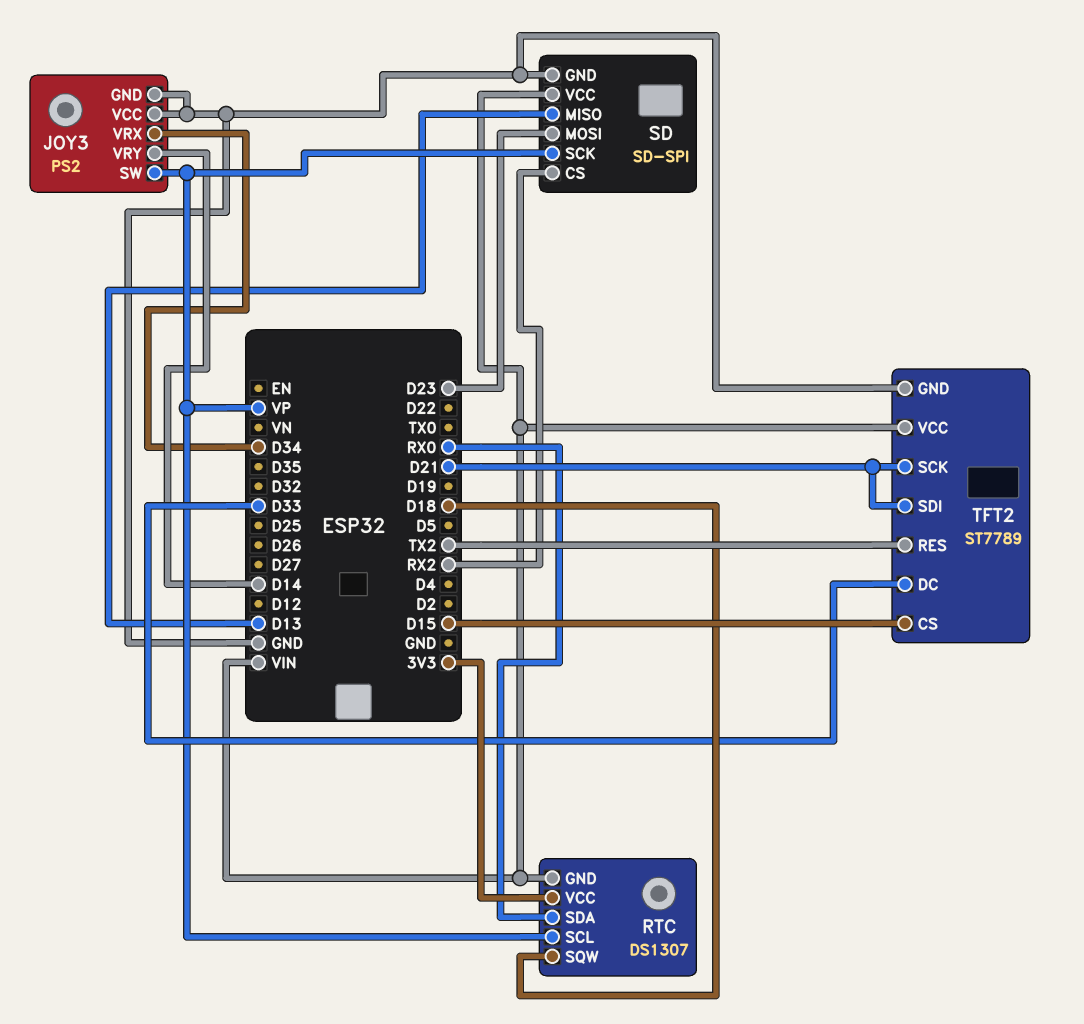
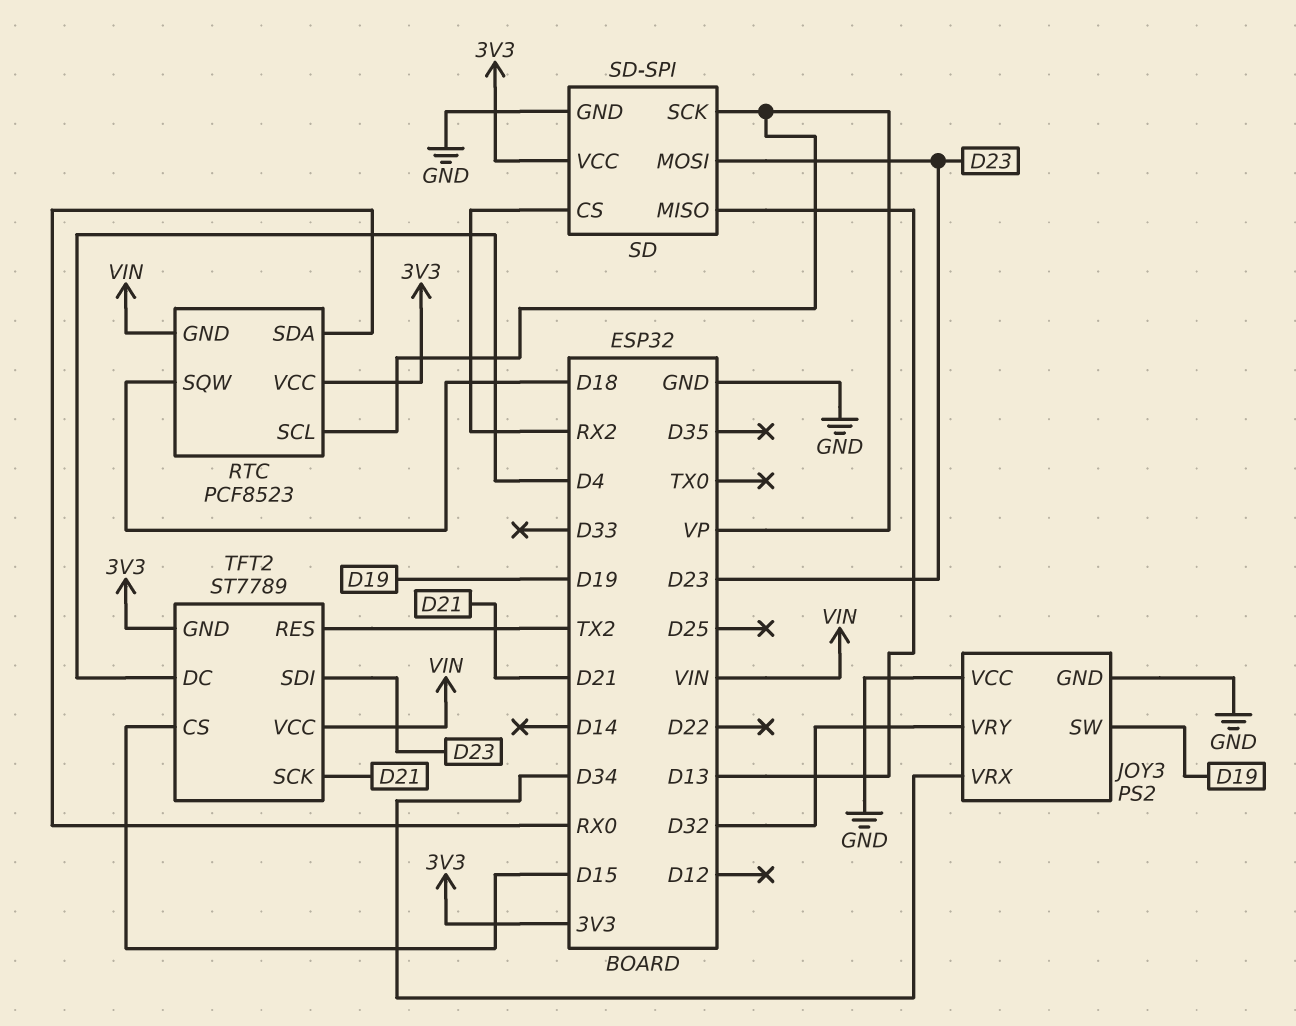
JOY3 pin SW: VP -> D19
JOY3 pin VRY: D14 -> D32
RTC: DS1307 -> PCF8523
SD pin VCC: VIN -> 3V3
TFT2 pin DC: D33 -> D4
TFT2 pin GND: GND -> 3V3
TFT2 pin SDI: D21 -> D23

